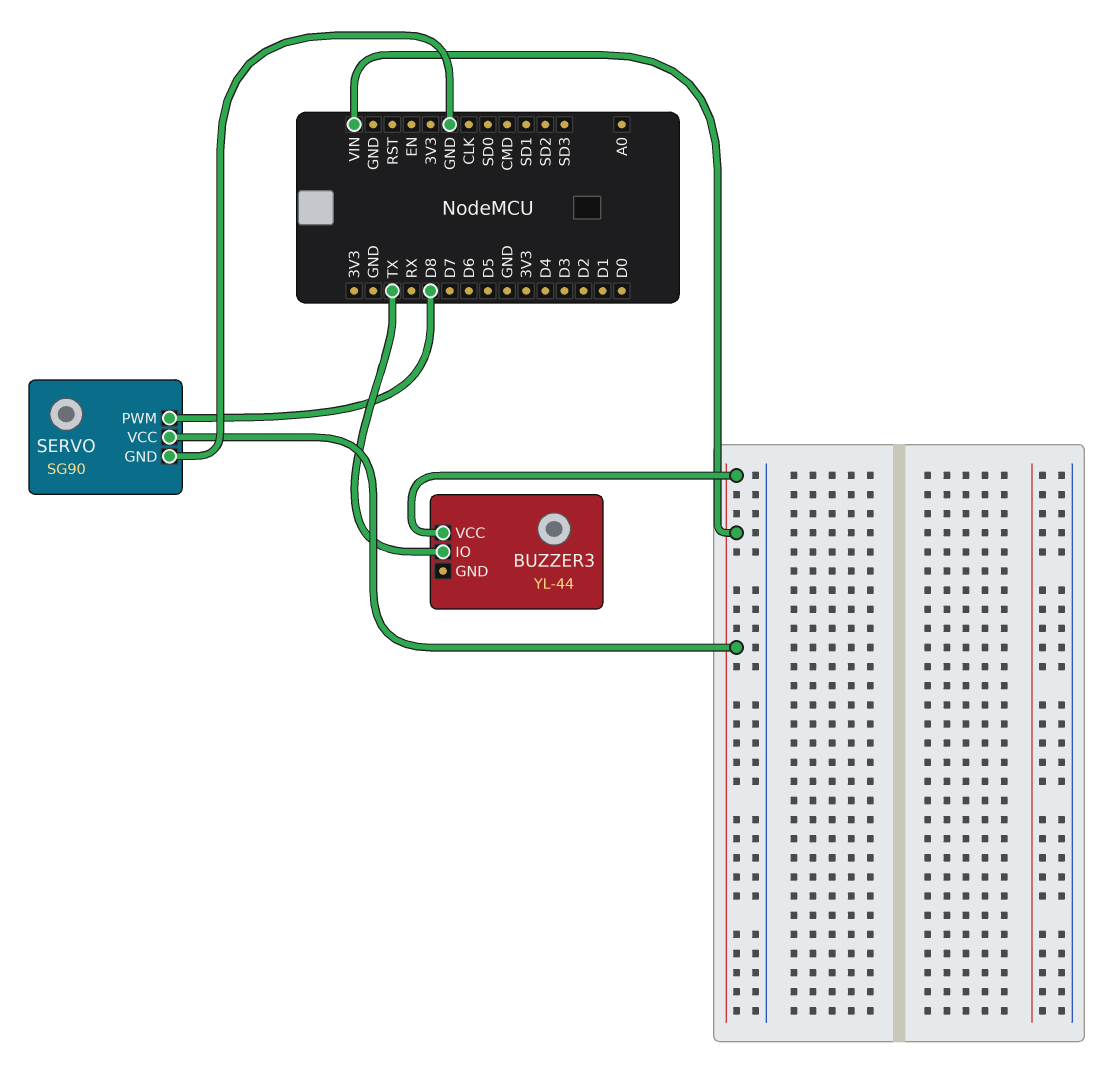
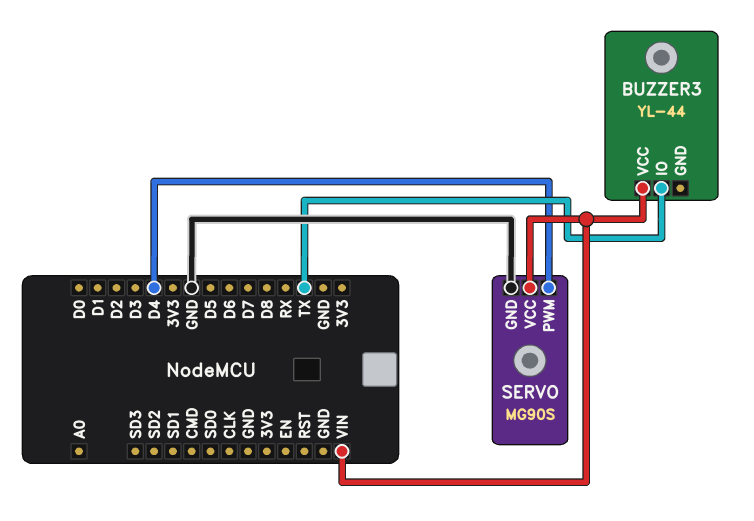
SERVO: SG90 -> MG90S
SERVO pin PWM: D8 -> D4

